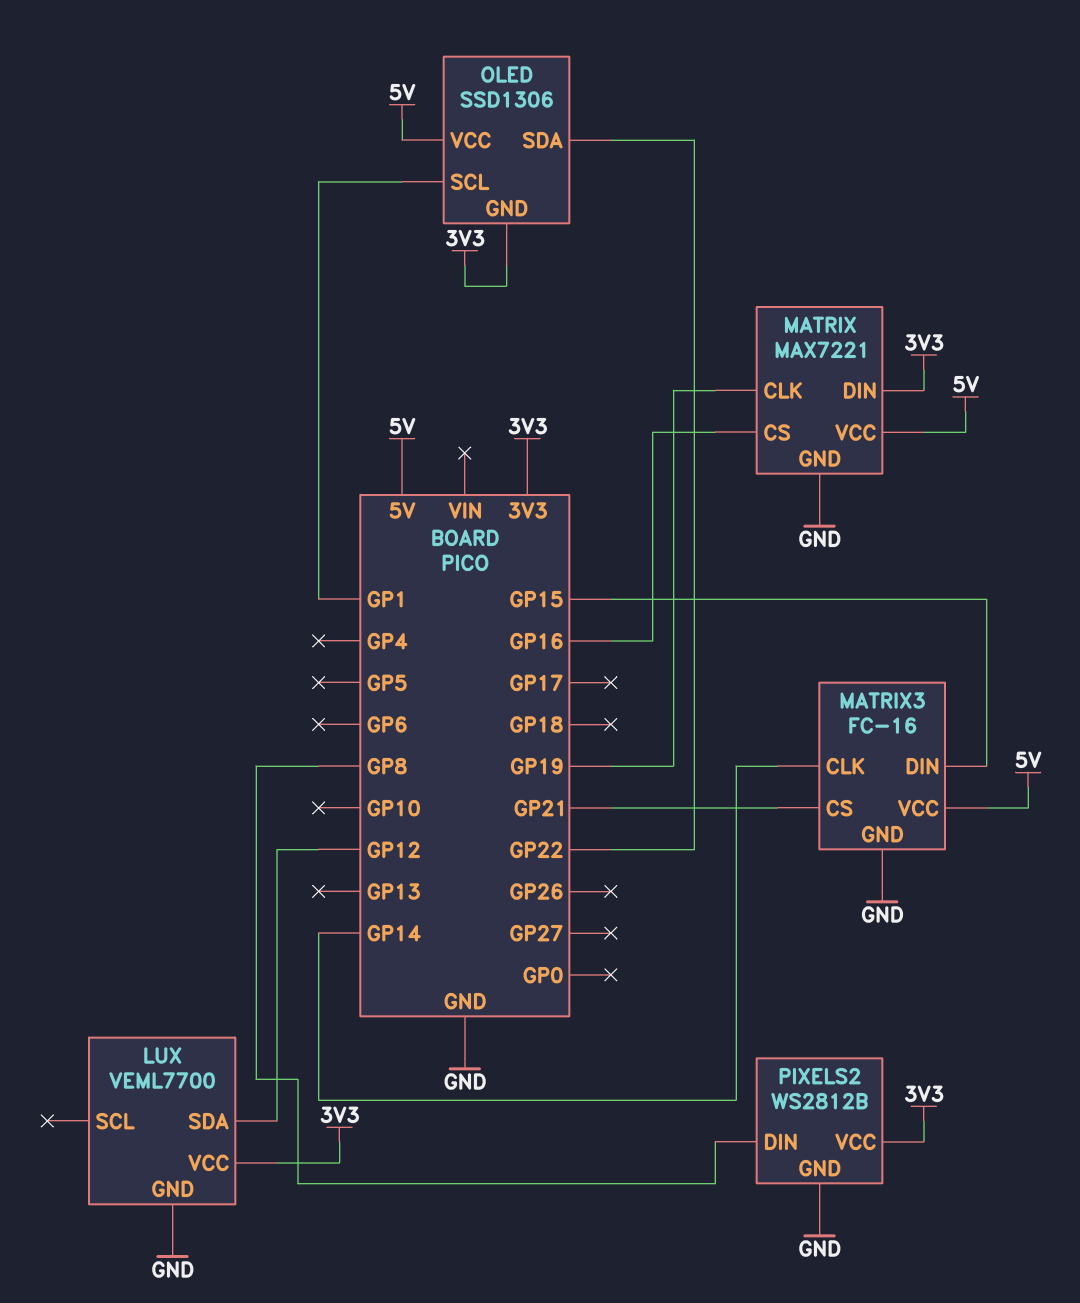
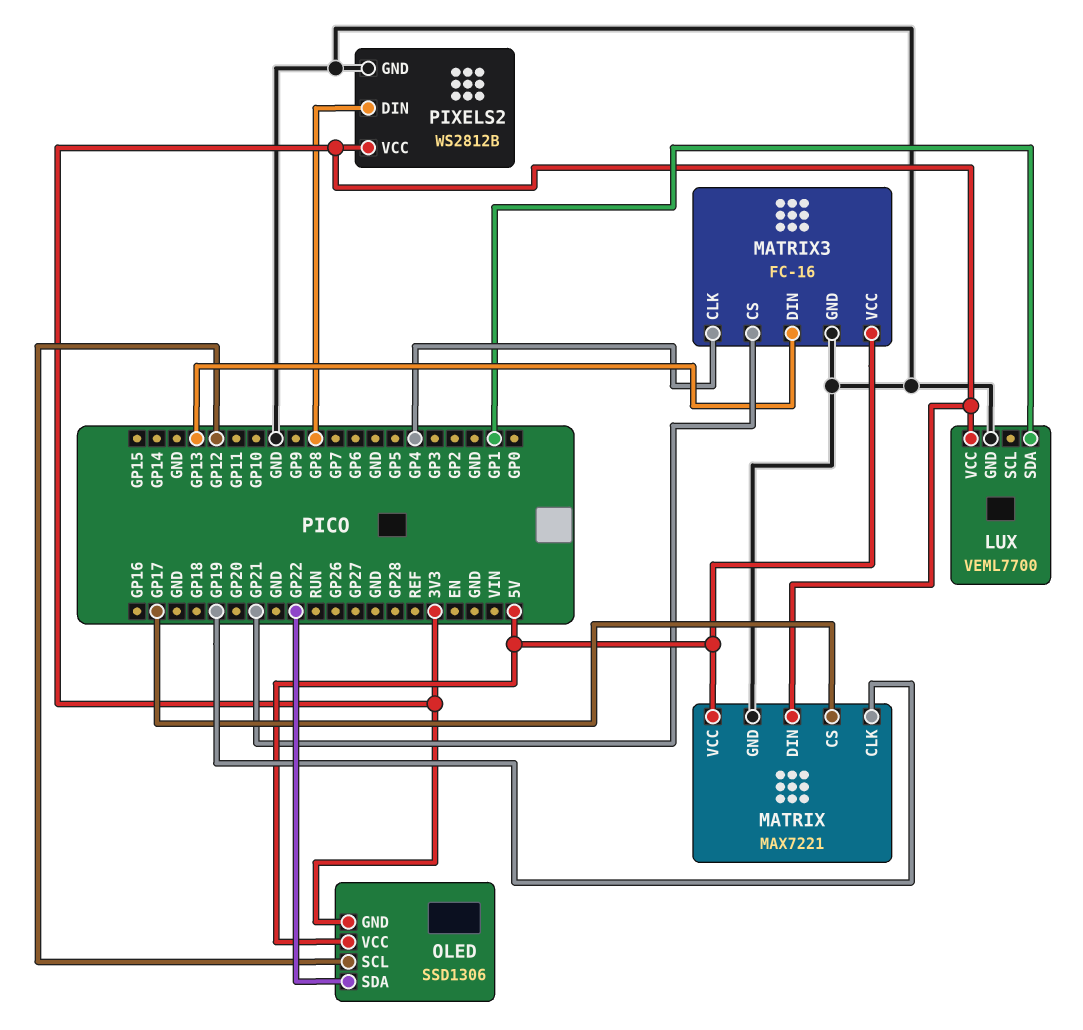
LUX pin SDA: GP12 -> GP1
MATRIX pin CS: GP16 -> GP17
MATRIX3 pin CLK: GP14 -> GP4
MATRIX3 pin DIN: GP15 -> GP13
OLED pin SCL: GP1 -> GP12

